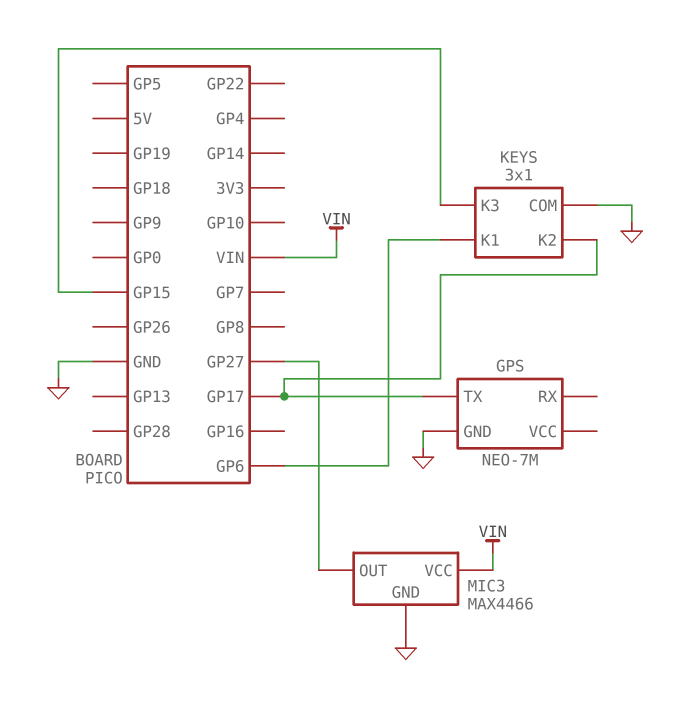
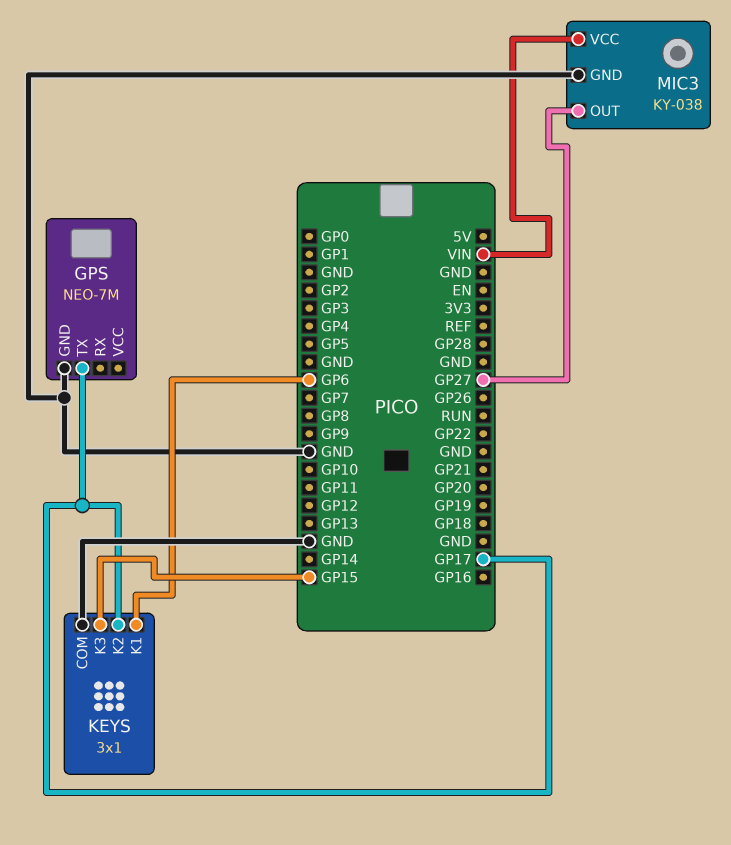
MIC3: MAX4466 -> KY-038

